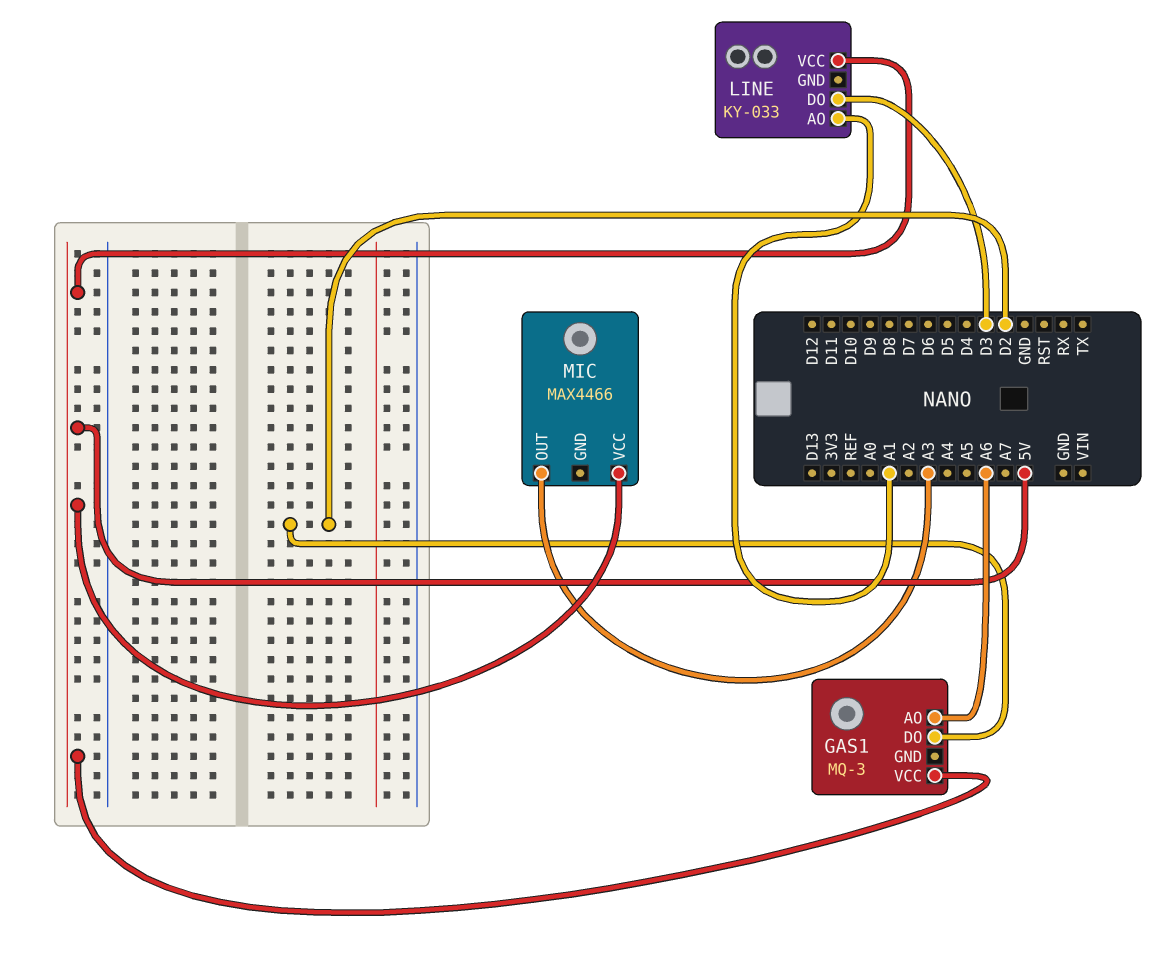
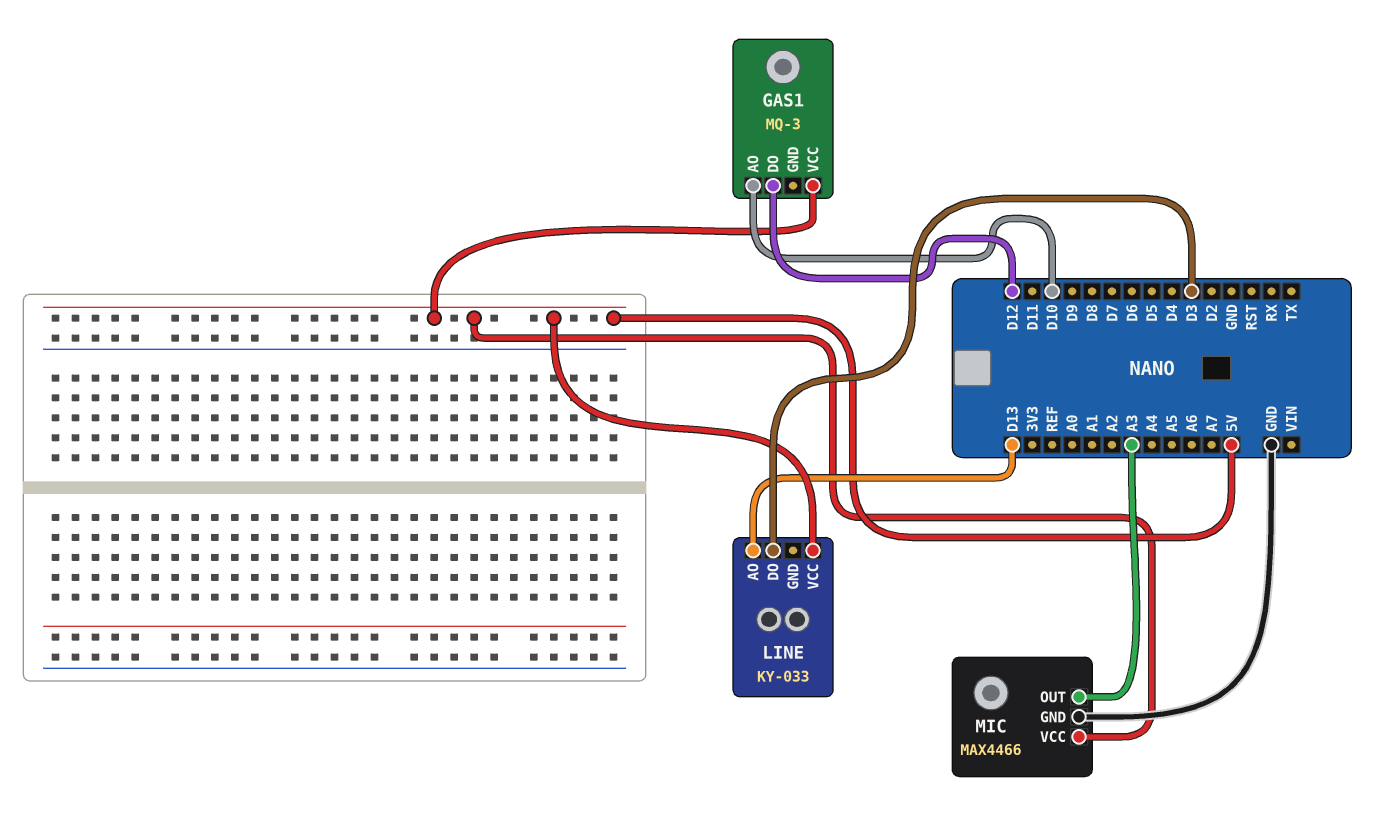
GAS1 pin AO: A6 -> D10
GAS1 pin DO: D2 -> D12
LINE pin AO: A1 -> D13
MIC pin GND: none -> GND

